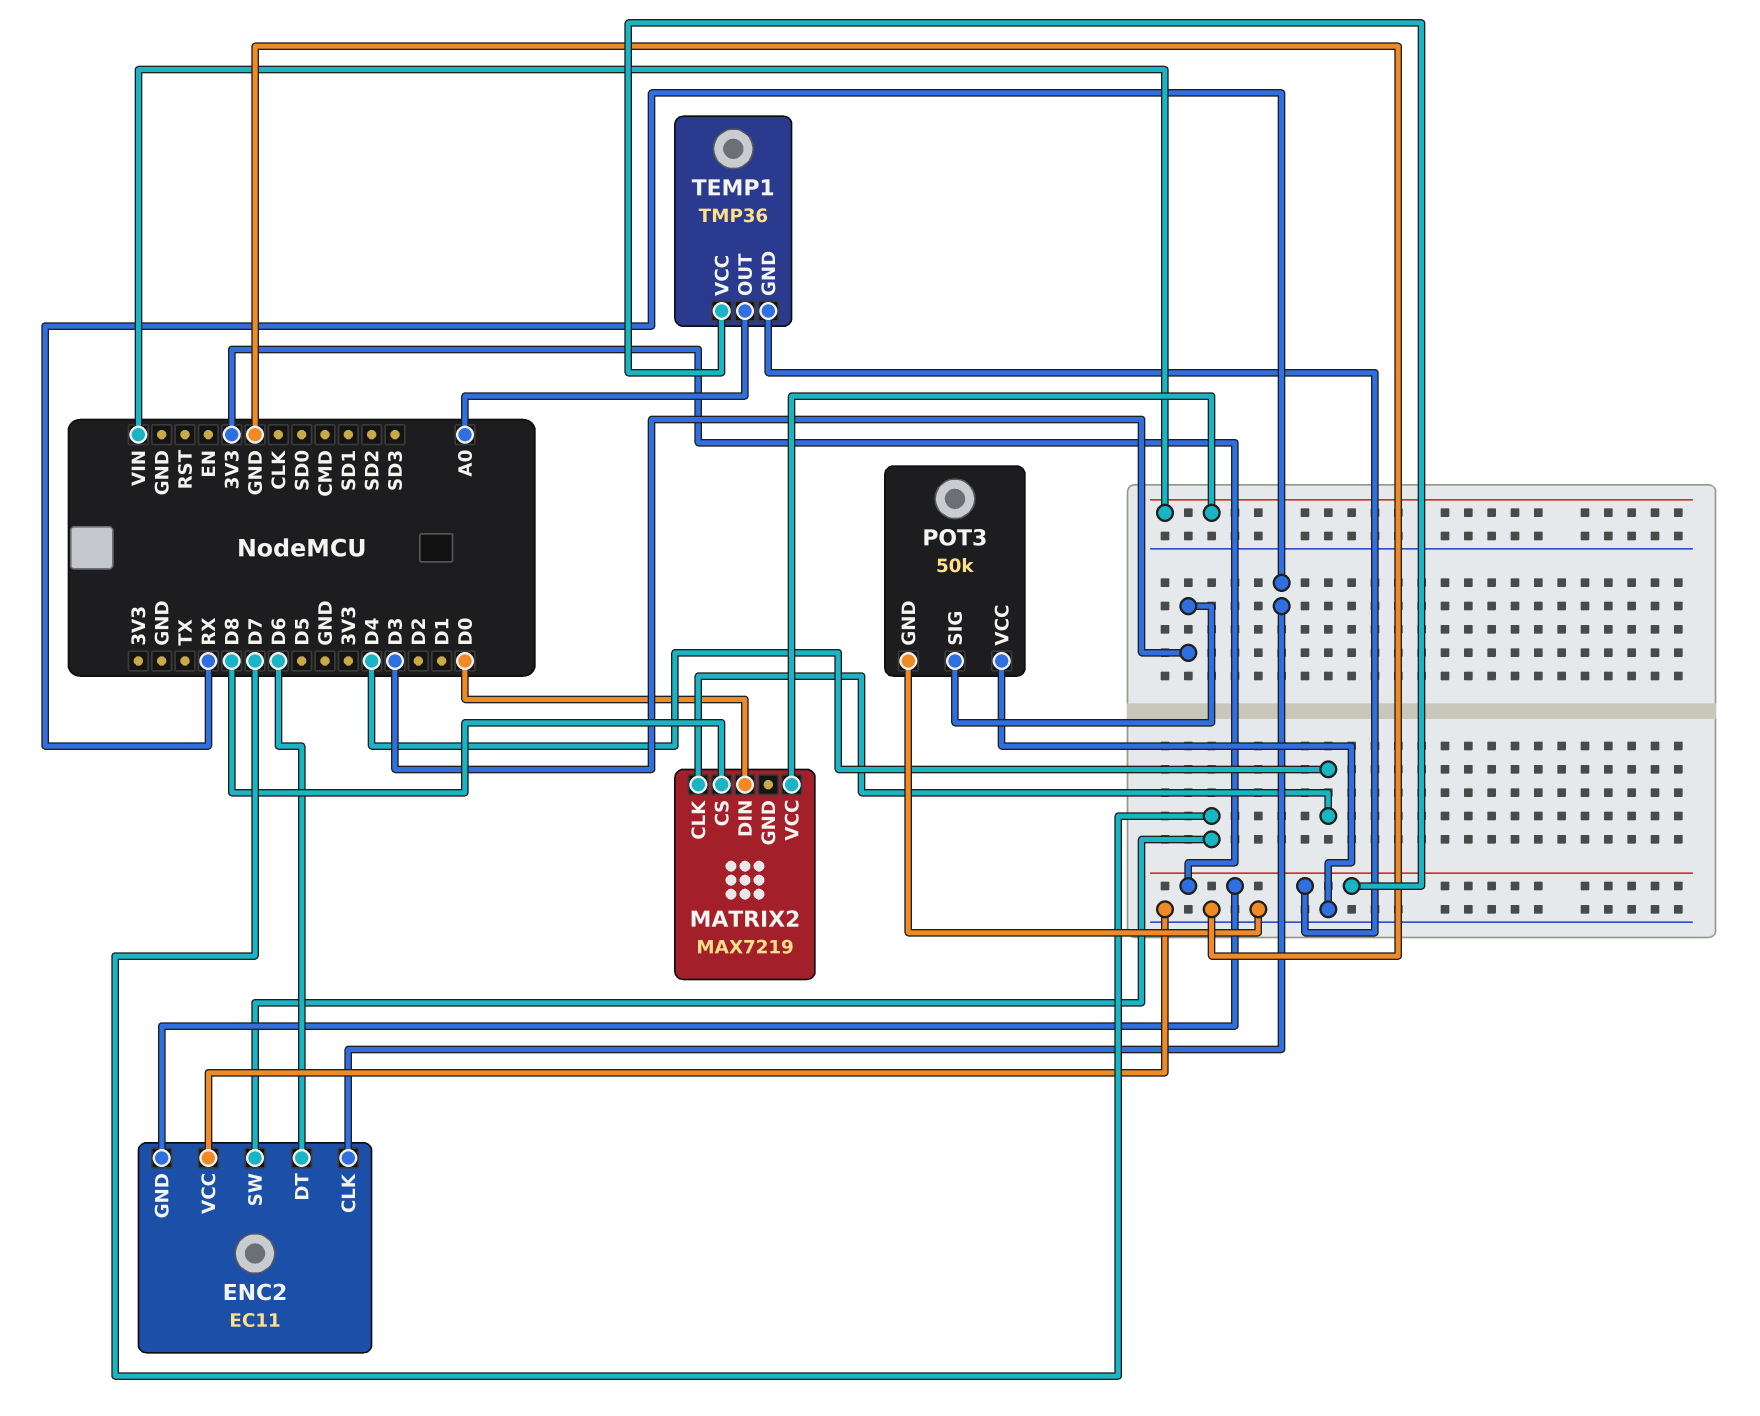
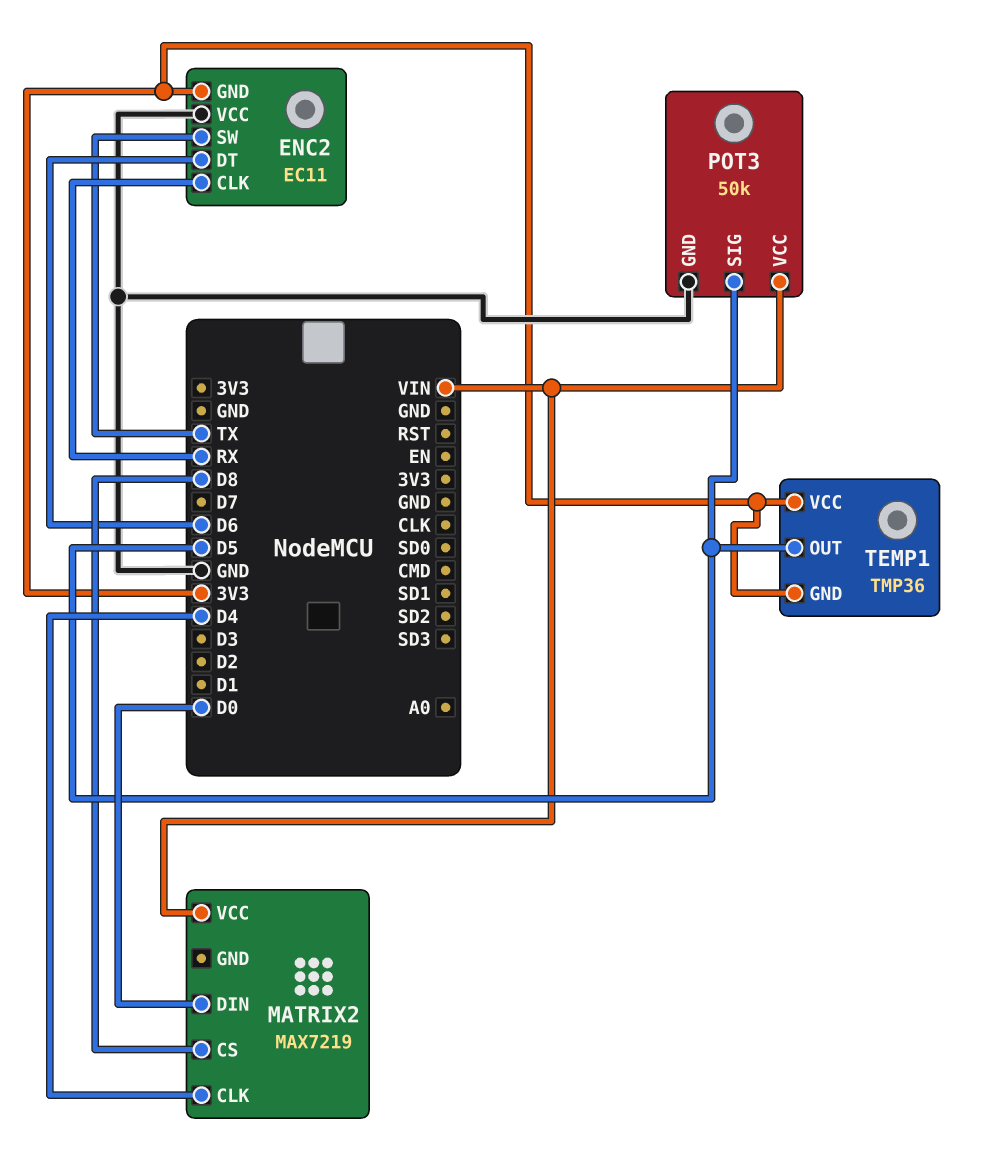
ENC2 pin SW: D7 -> TX
POT3 pin SIG: D3 -> D5
POT3 pin VCC: GND -> VIN
TEMP1 pin OUT: A0 -> D5

